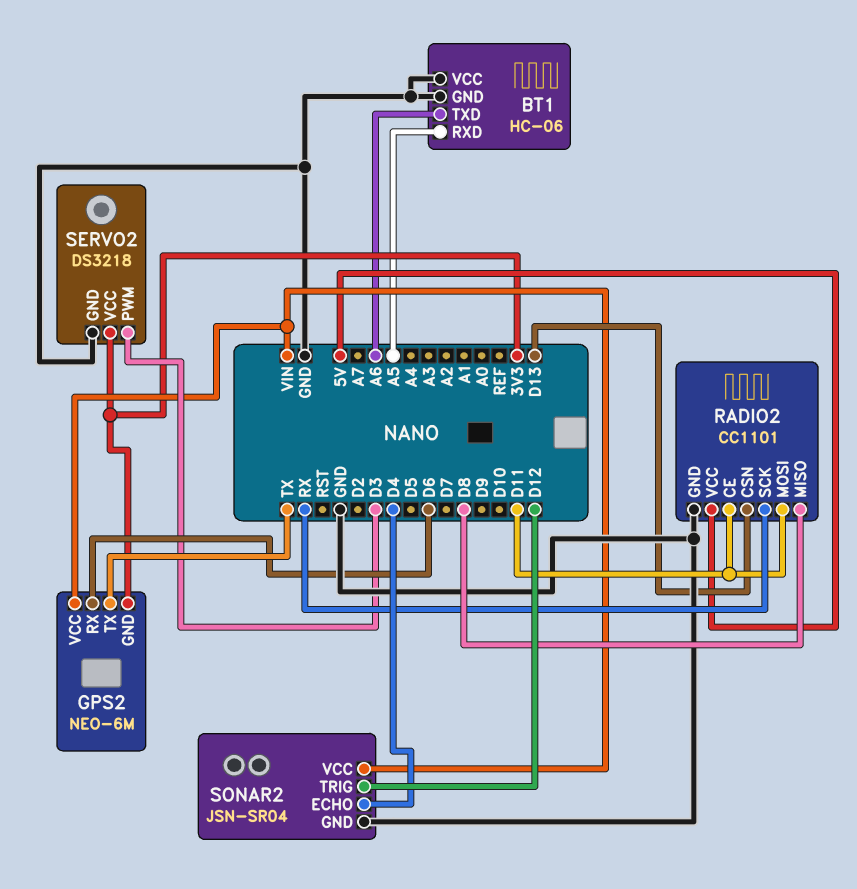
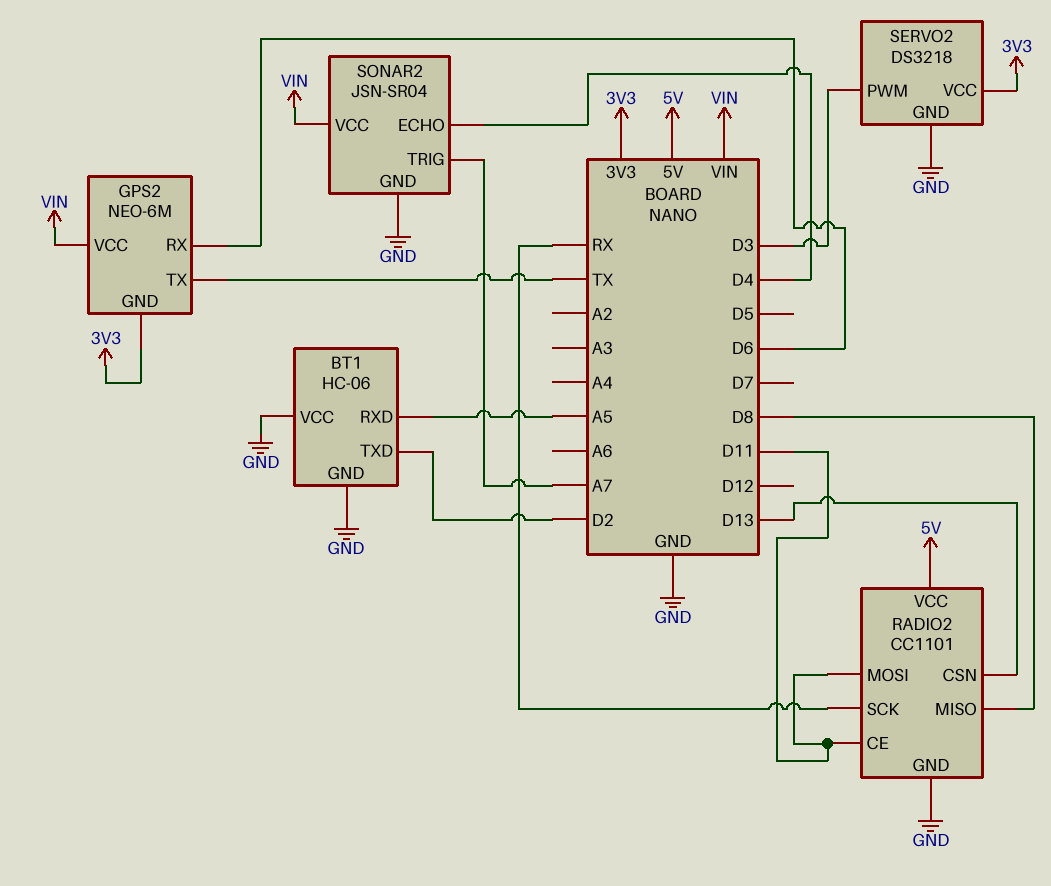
BT1 pin TXD: A6 -> D2
SONAR2 pin TRIG: D12 -> A7

